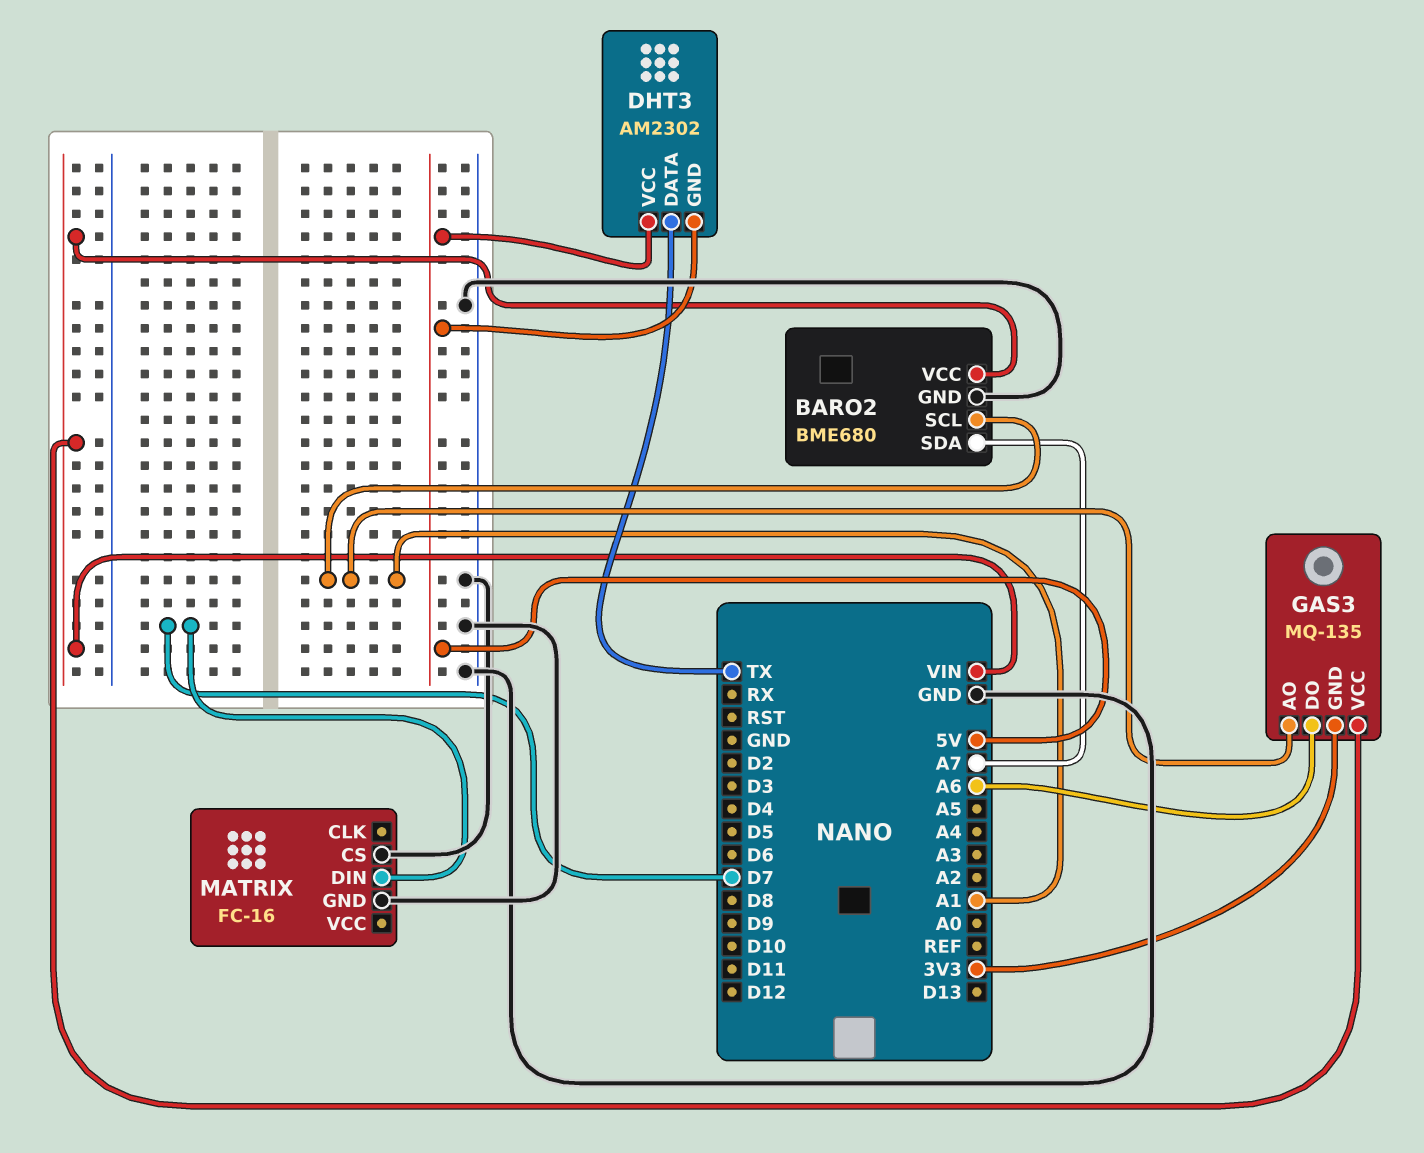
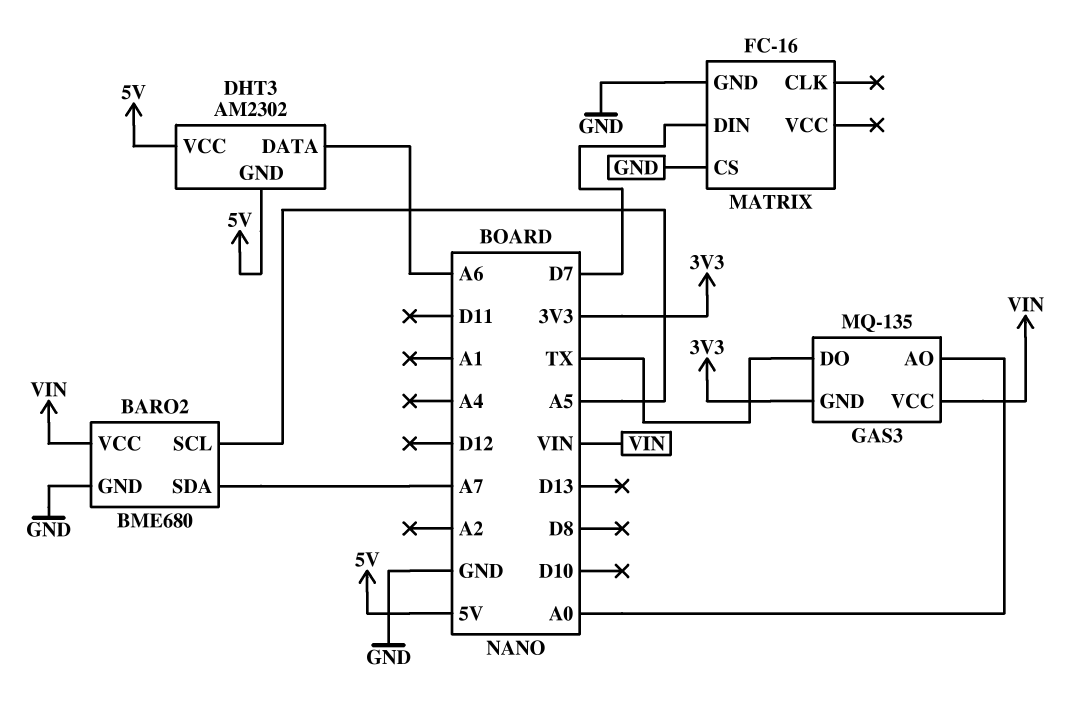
BARO2 pin SCL: A1 -> A5
DHT3 pin DATA: TX -> A6
GAS3 pin AO: A1 -> A0
GAS3 pin DO: A6 -> TX

